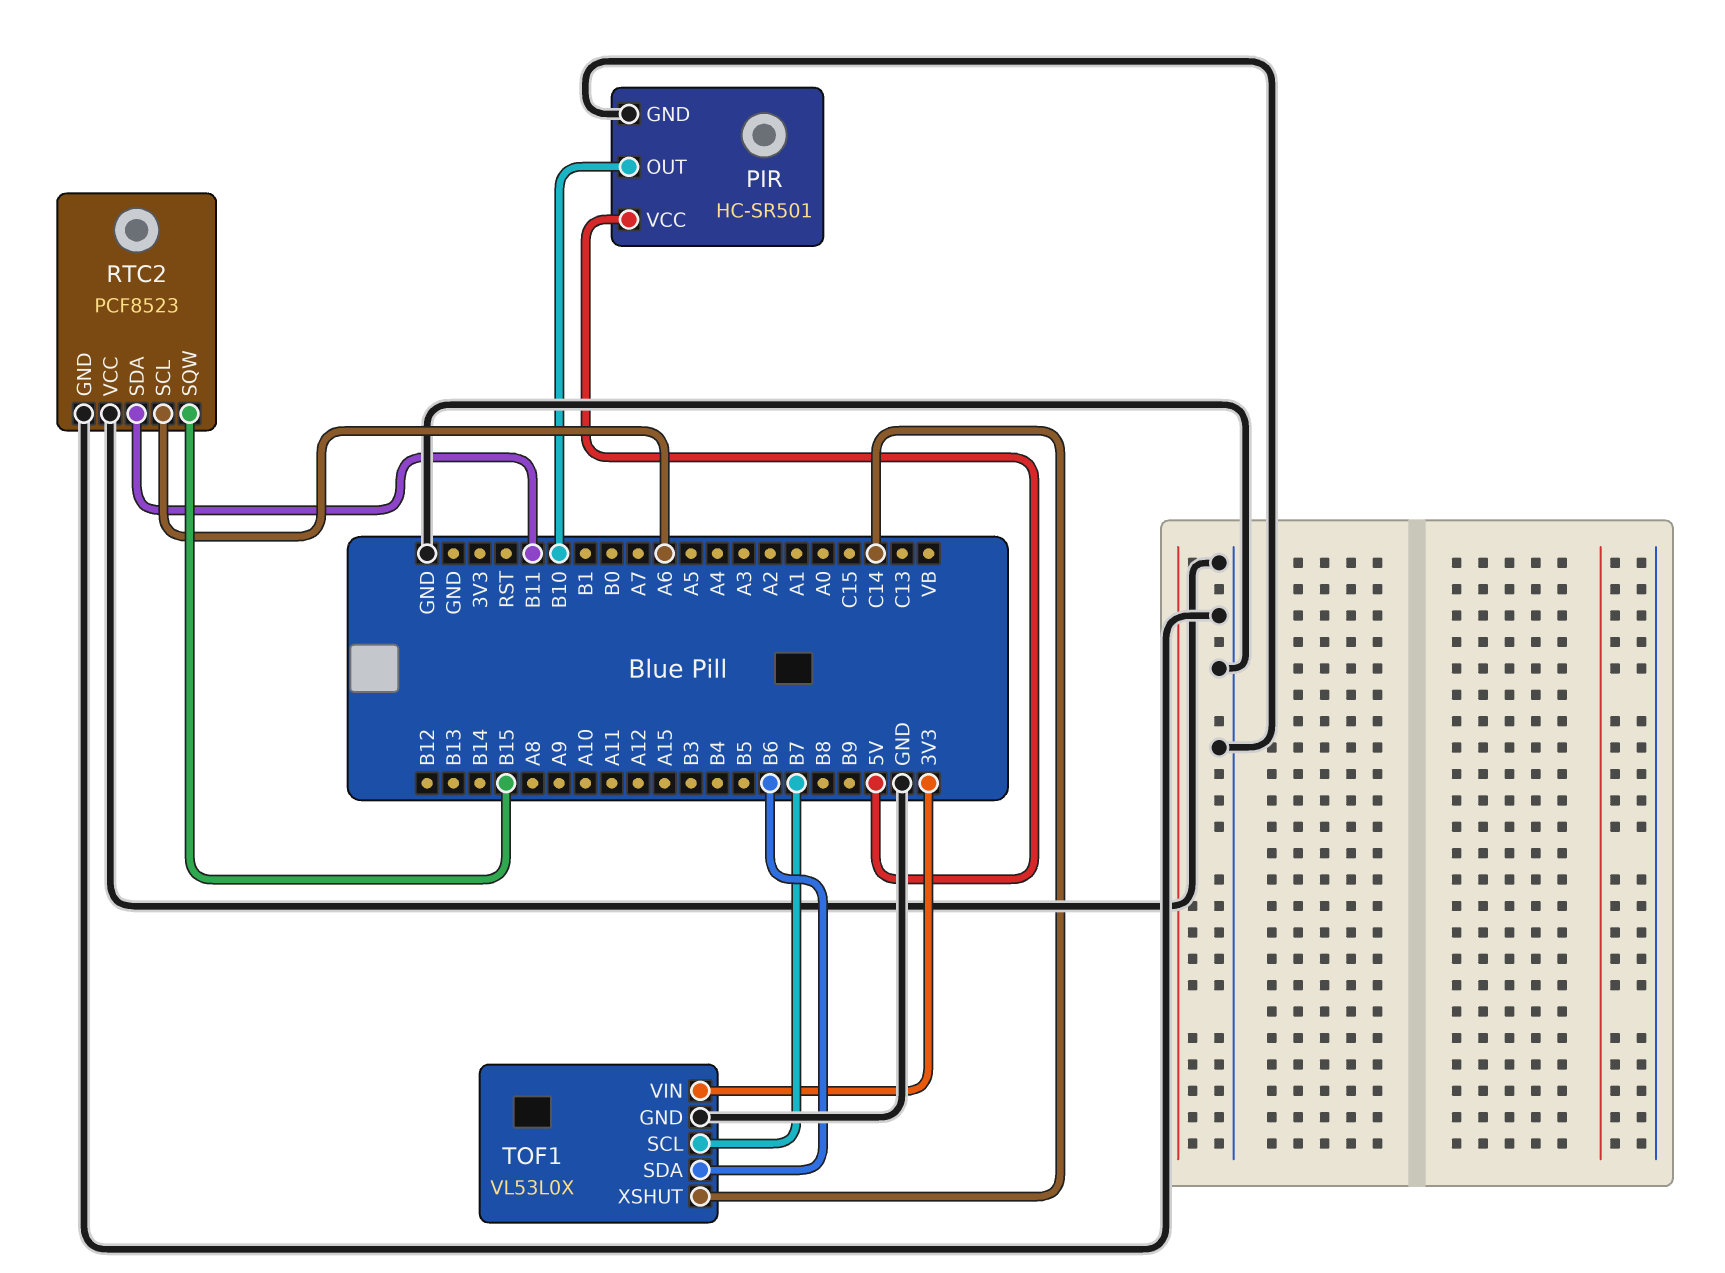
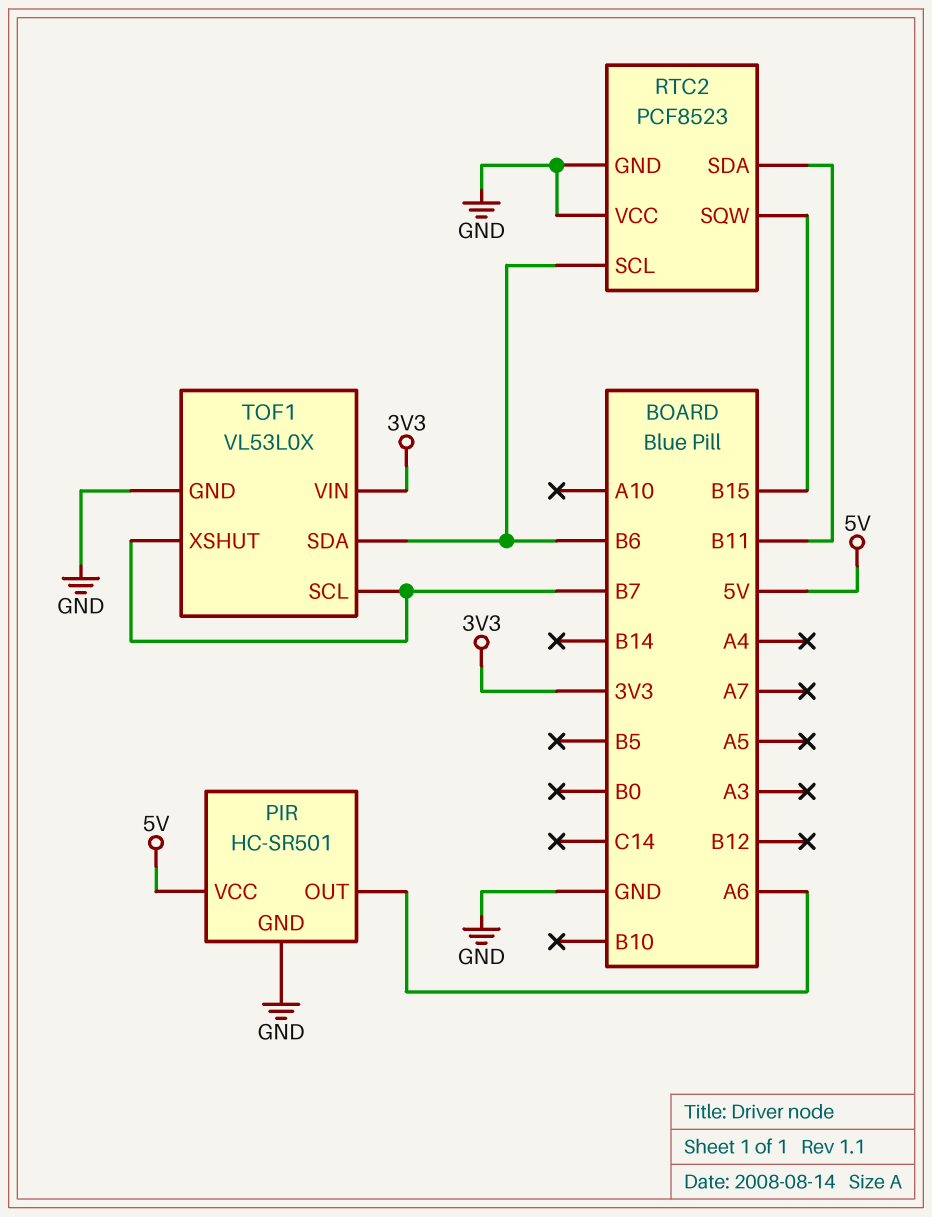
PIR pin OUT: B10 -> A6
RTC2 pin SCL: A6 -> B6
TOF1 pin XSHUT: C14 -> B7

